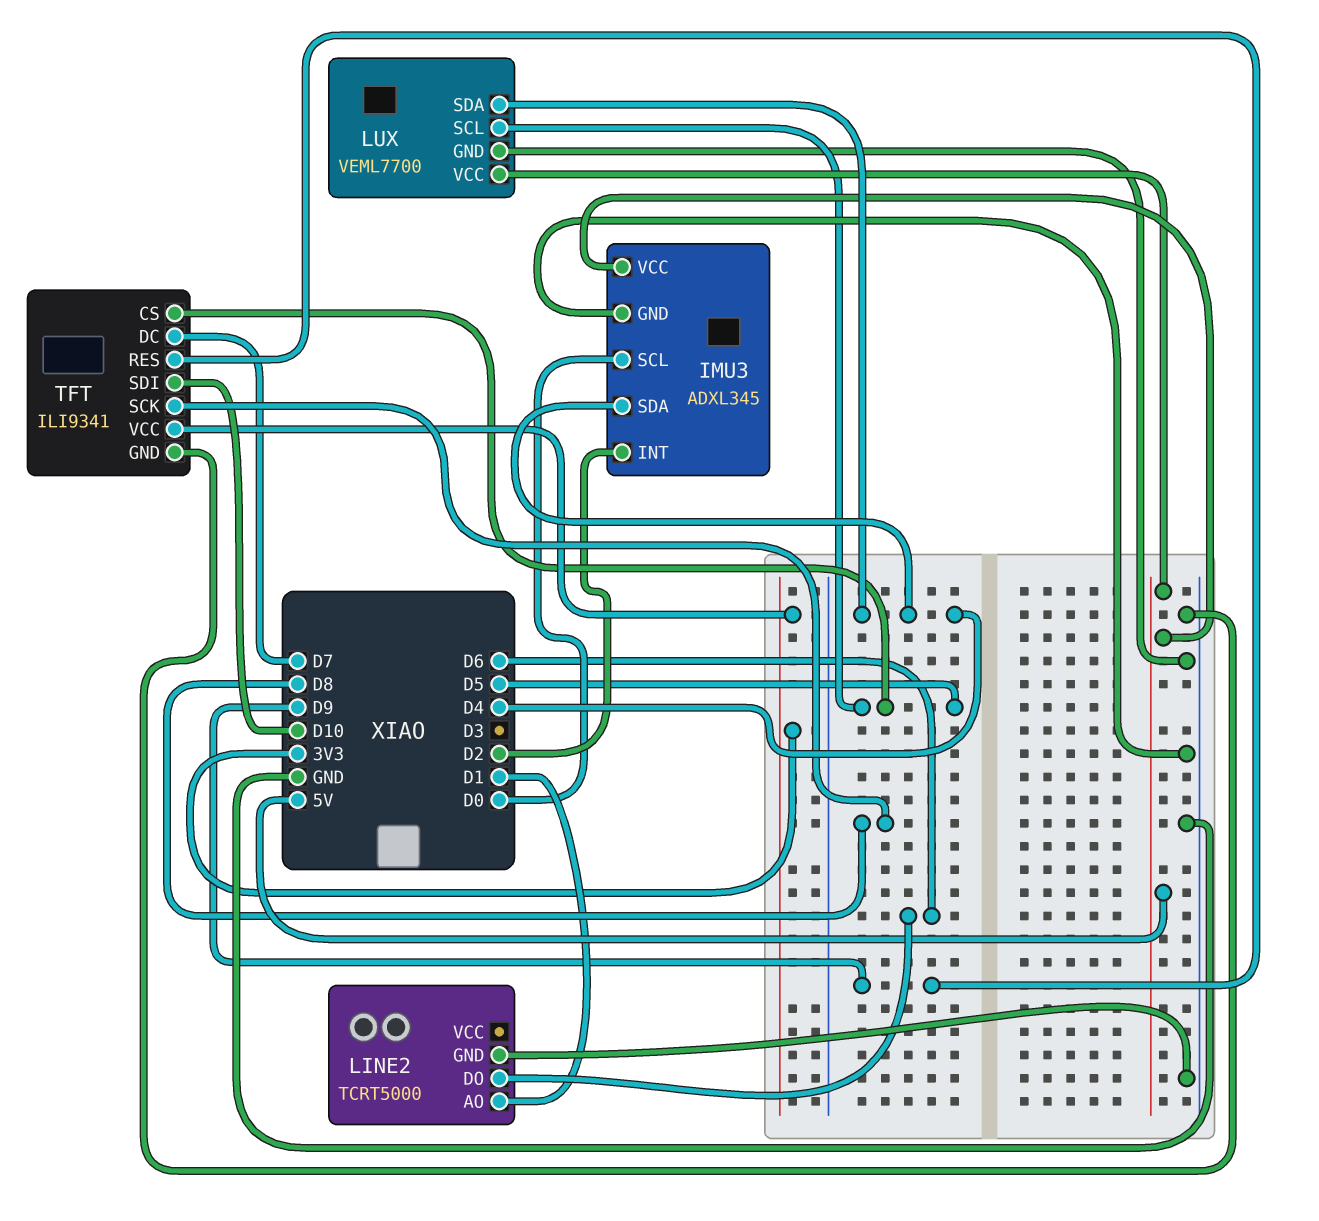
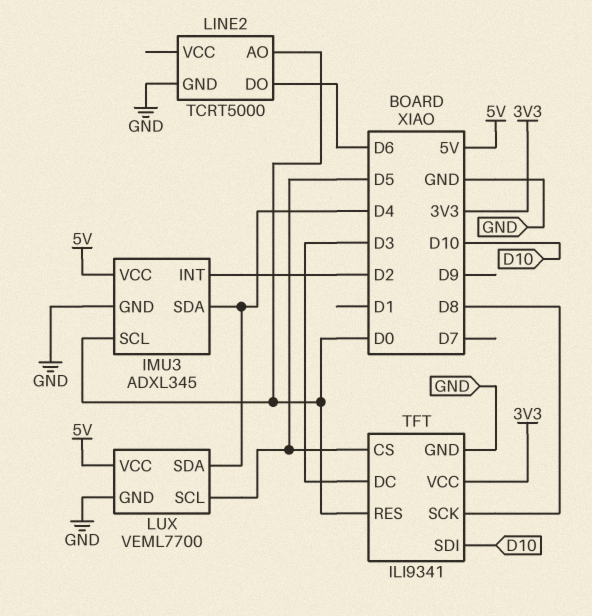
LINE2 pin AO: D1 -> D0
TFT pin DC: D7 -> D3
TFT pin RES: D9 -> D0

